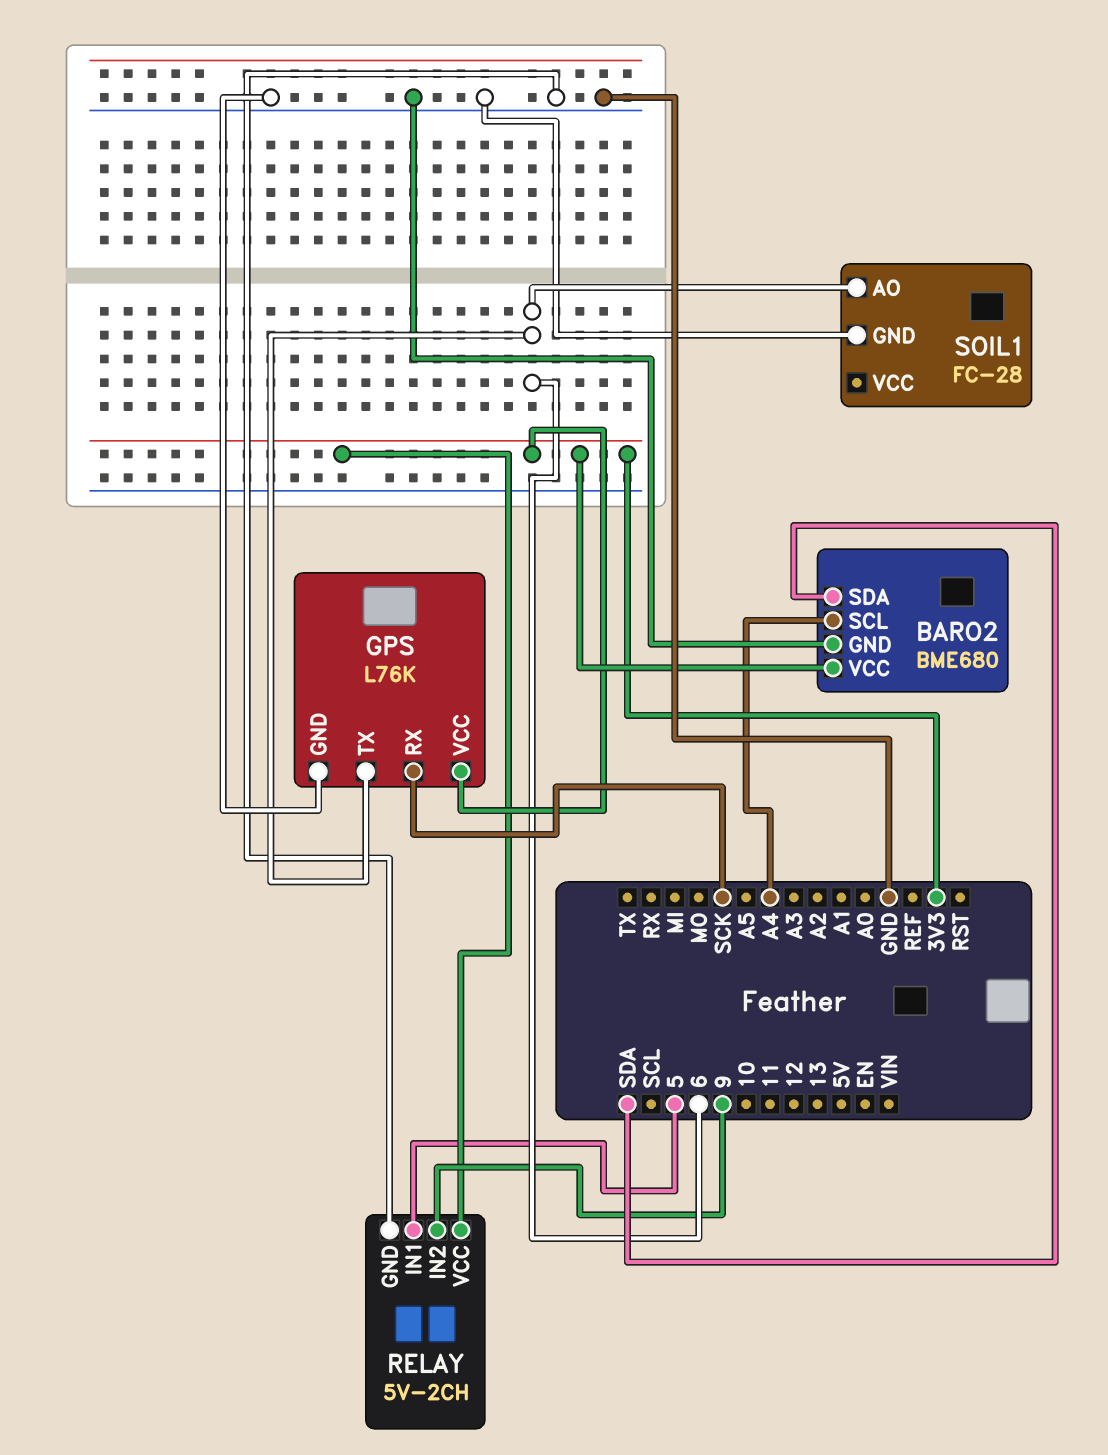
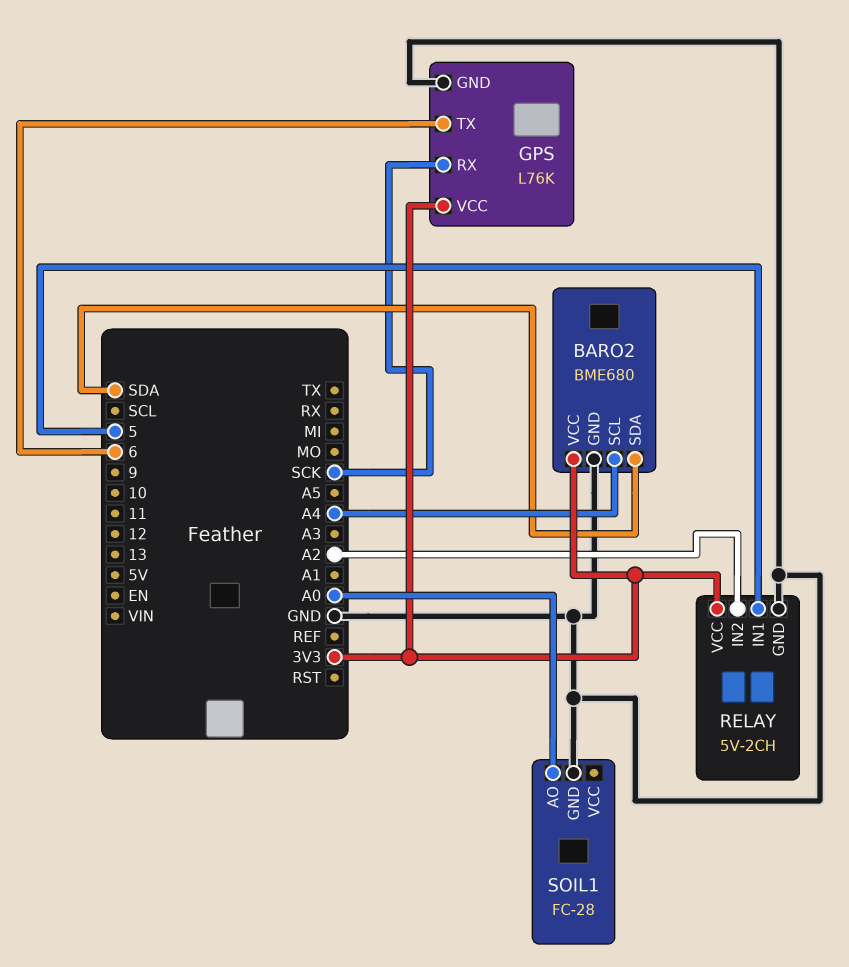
RELAY pin IN2: 9 -> A2
SOIL1 pin AO: 6 -> A0

